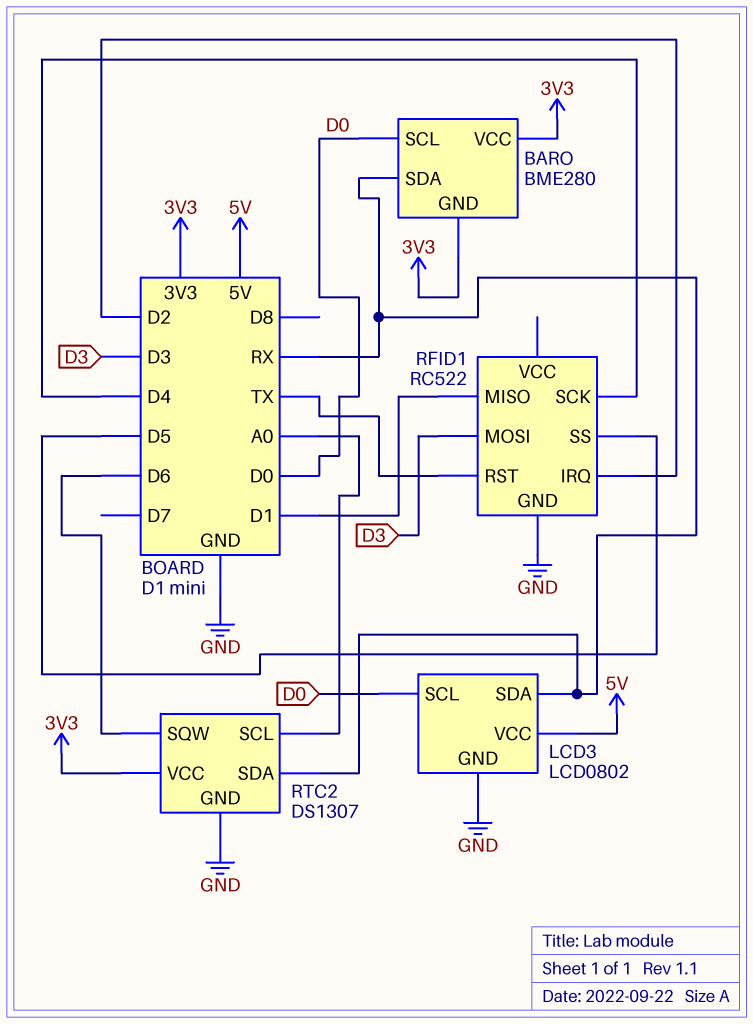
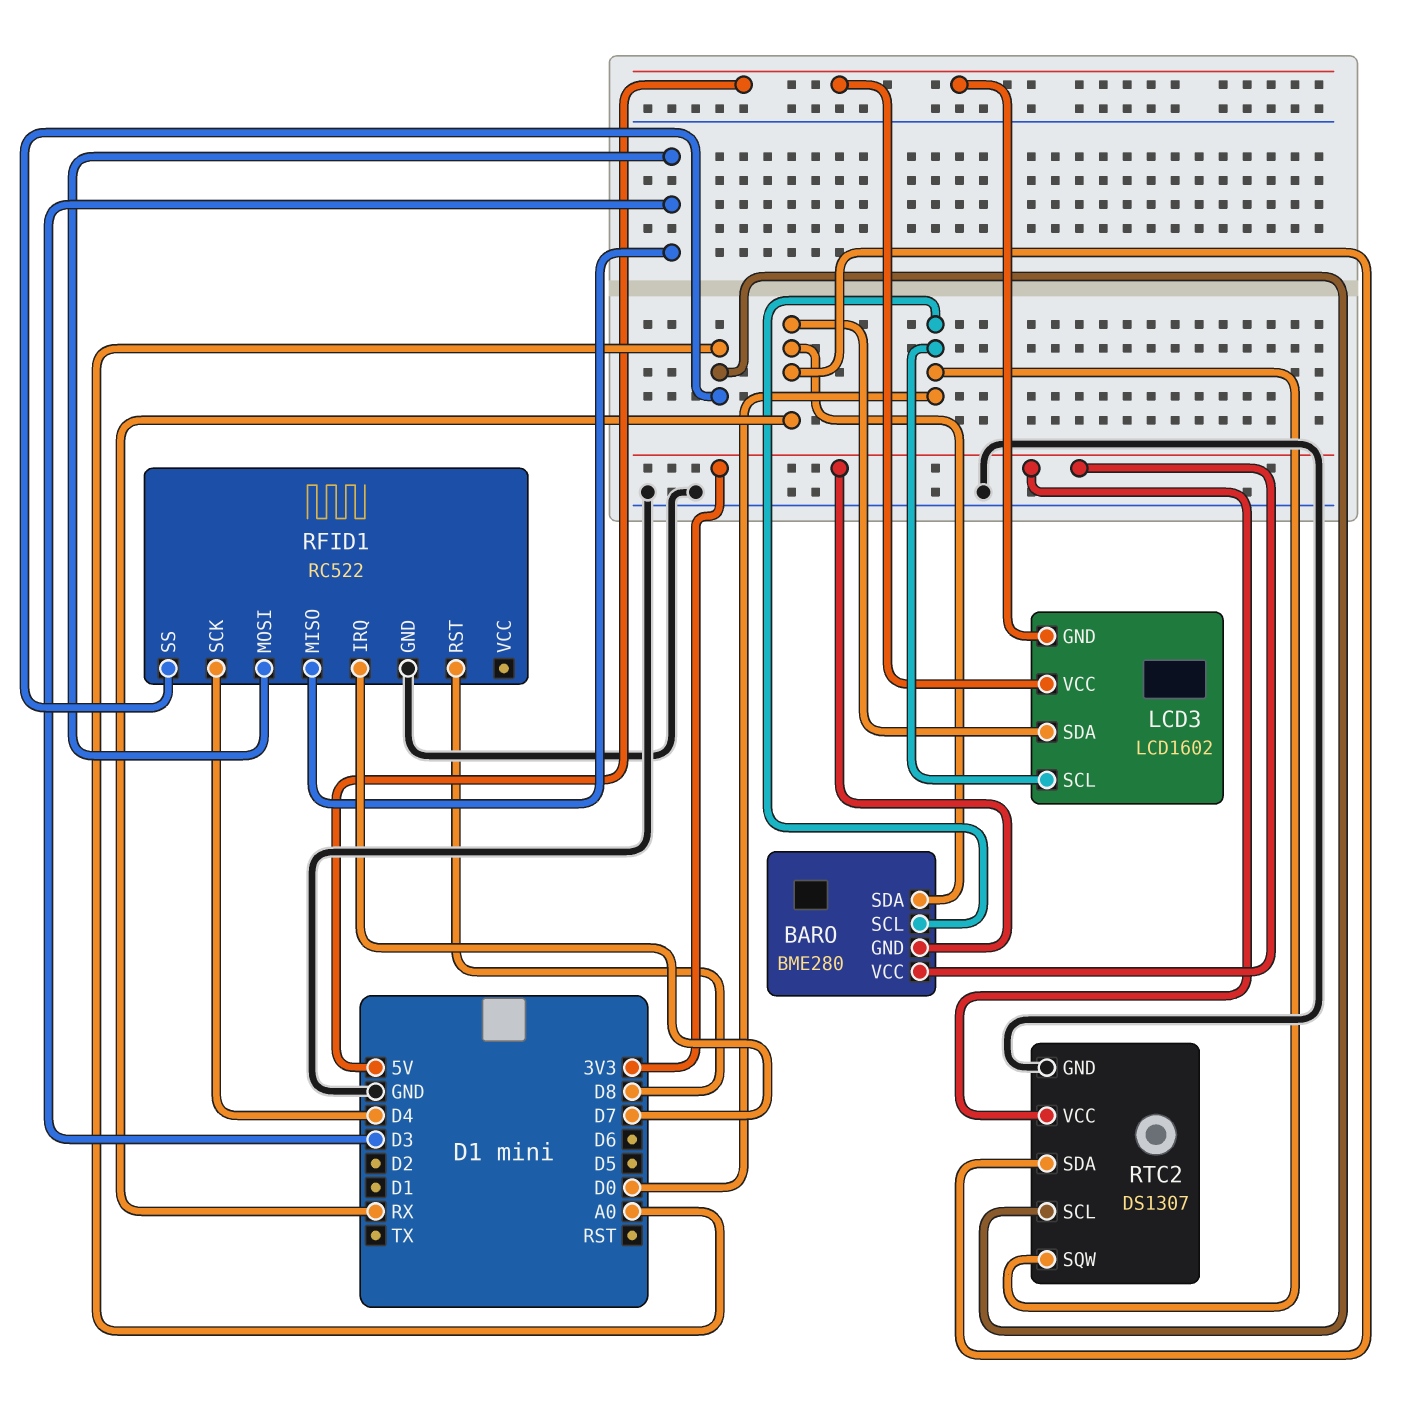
LCD3: LCD0802 -> LCD1602
LCD3 pin GND: GND -> 5V
RFID1 pin IRQ: D2 -> D7
RFID1 pin MISO: D1 -> D3
RFID1 pin RST: TX -> D8
RFID1 pin SS: D5 -> A0
RTC2 pin SQW: D6 -> D0

